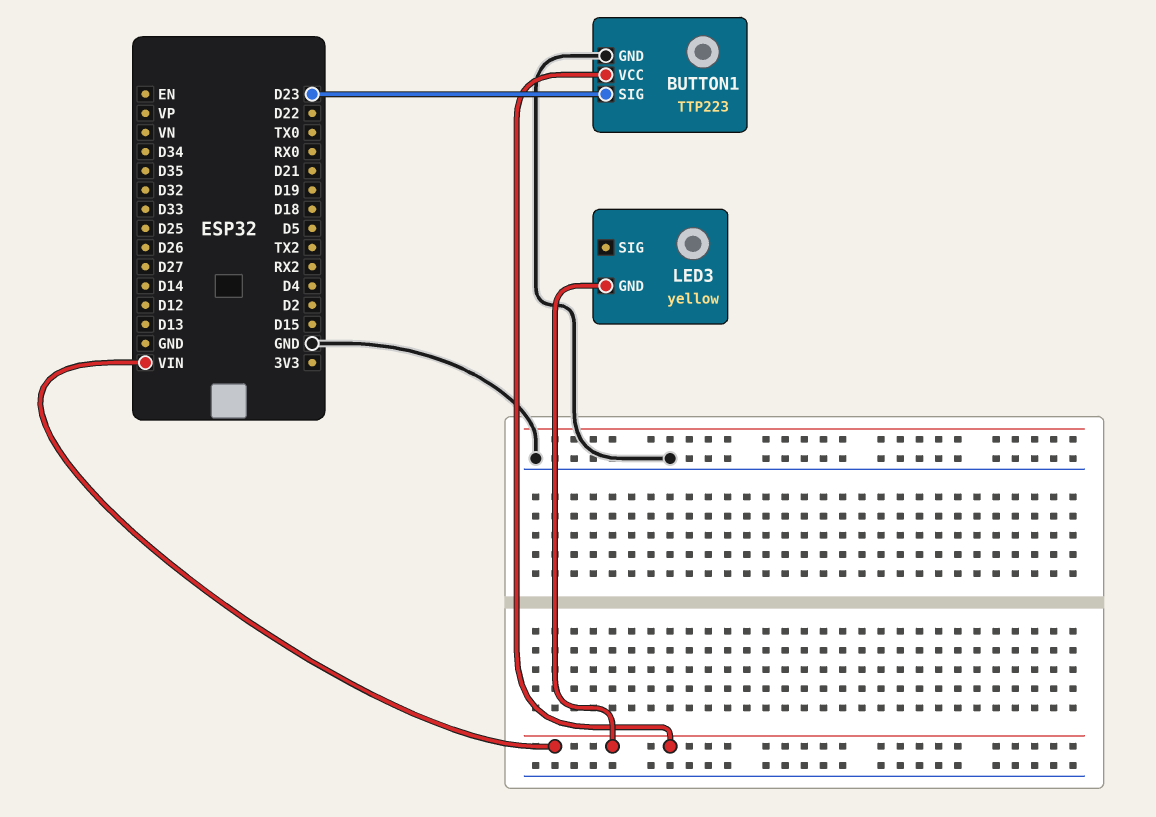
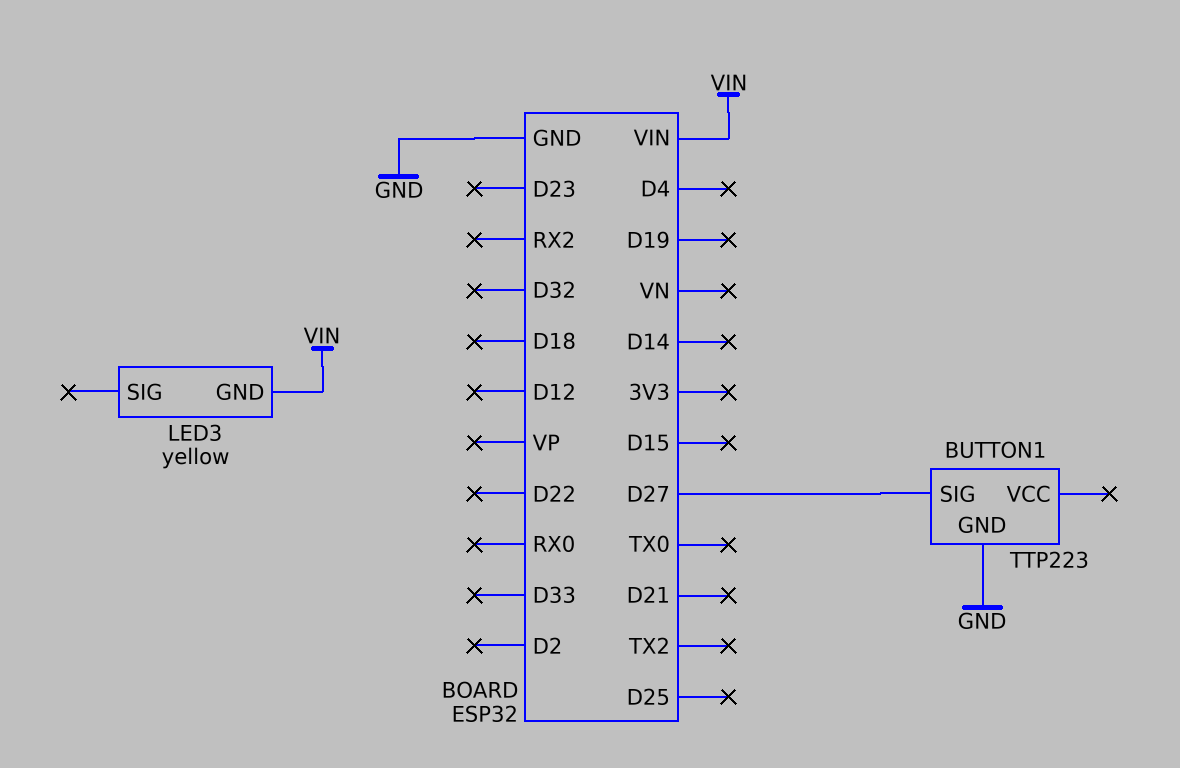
BUTTON1 pin SIG: D23 -> D27
BUTTON1 pin VCC: VIN -> none

